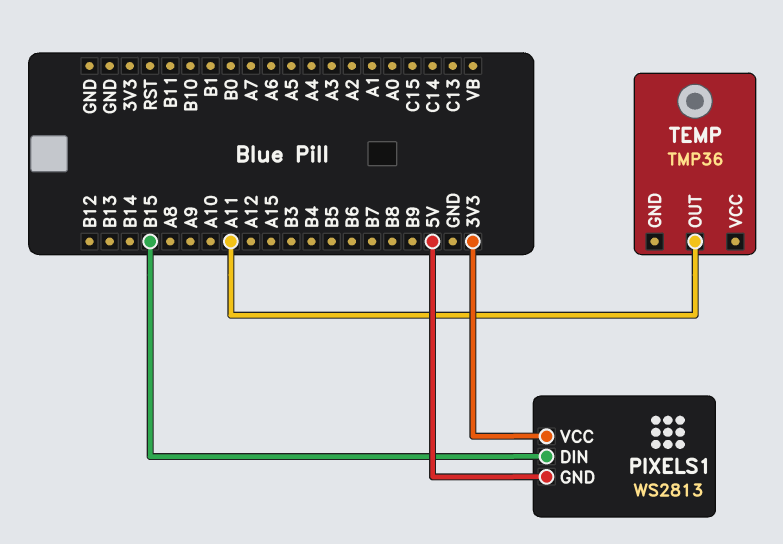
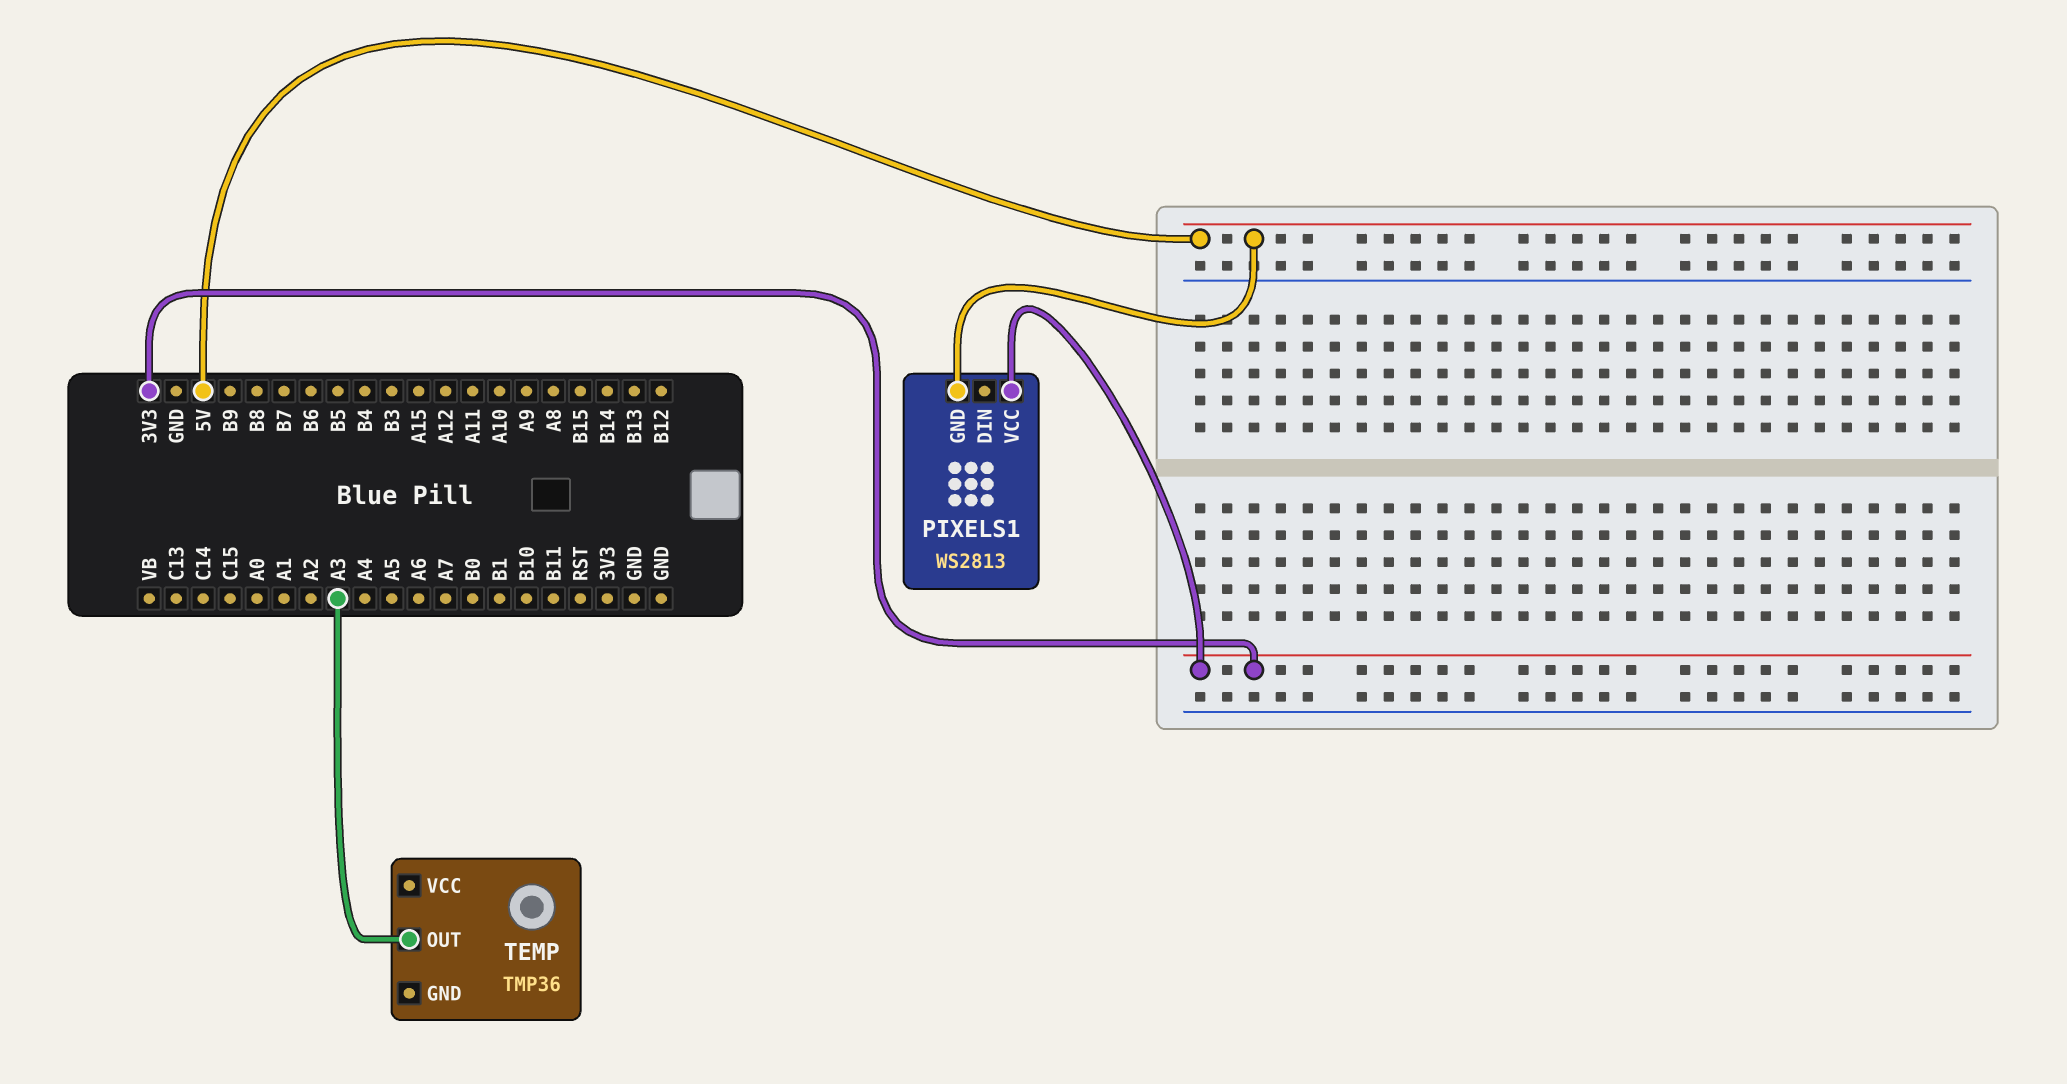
PIXELS1 pin DIN: B15 -> none
TEMP pin OUT: A11 -> A3

